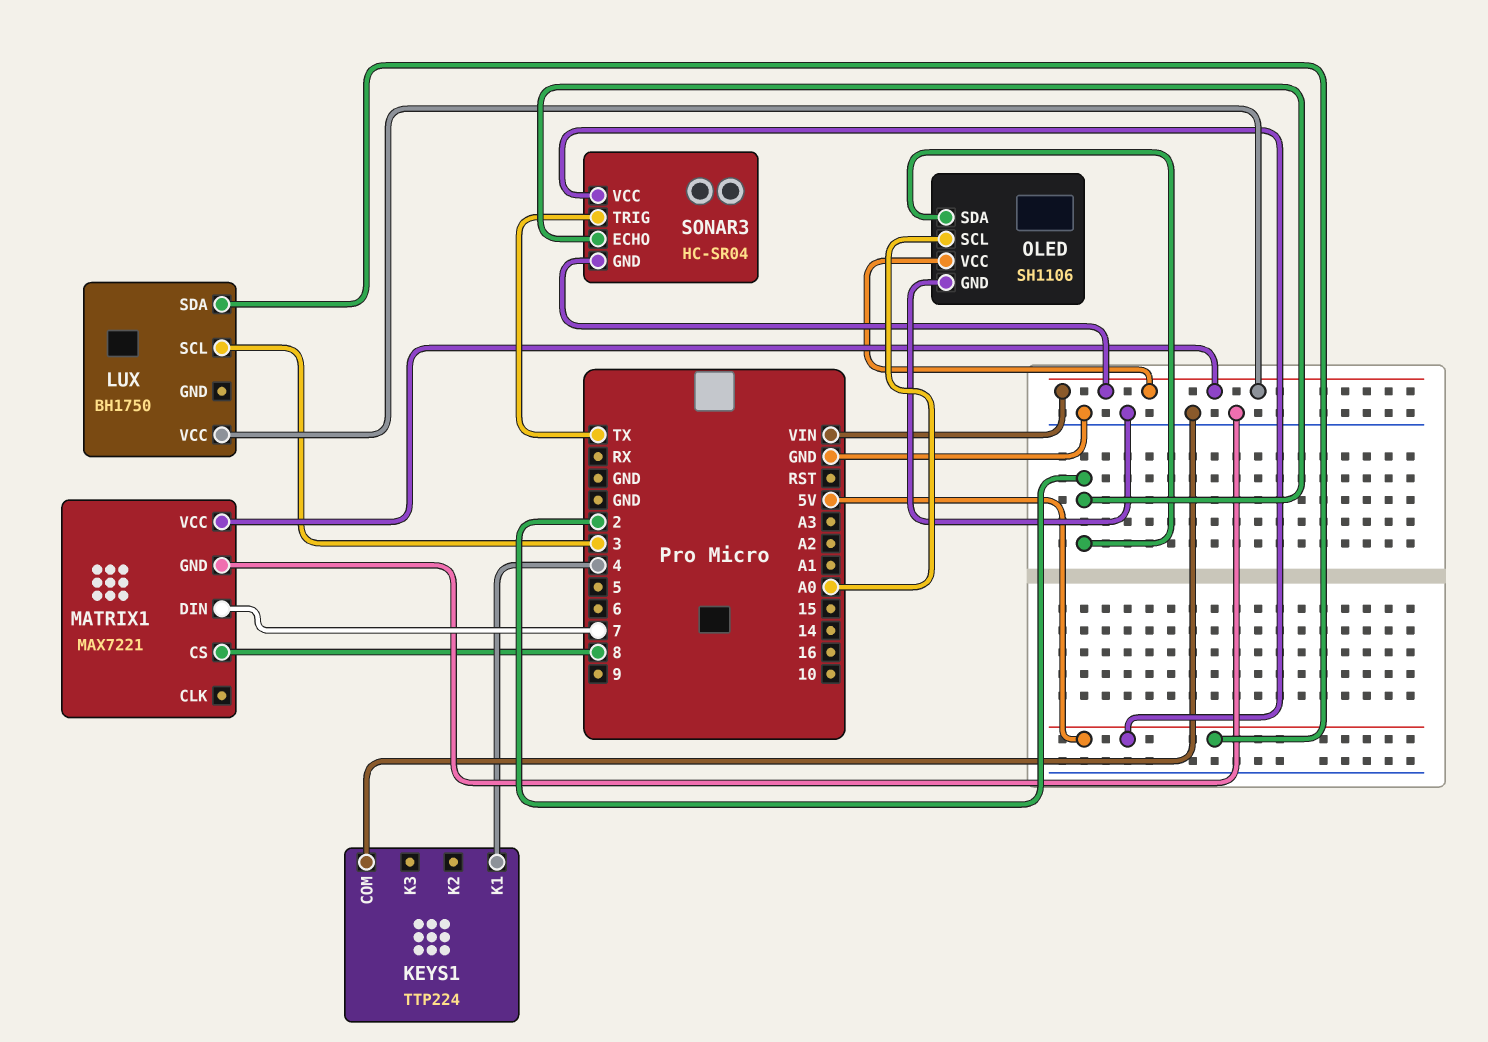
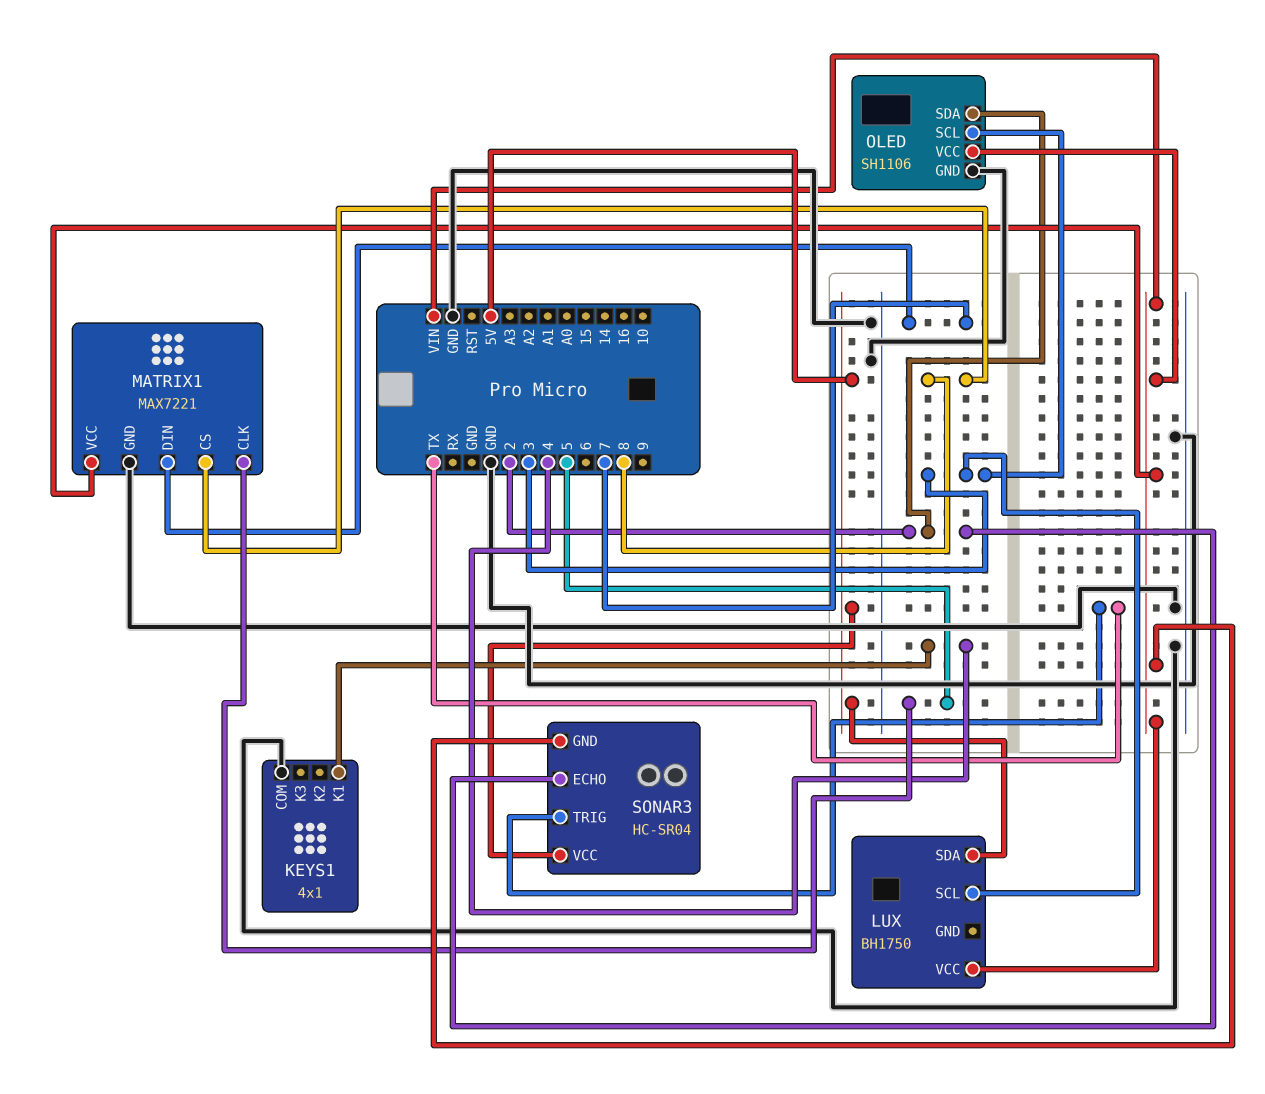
KEYS1: TTP224 -> 4x1
MATRIX1 pin CLK: none -> 5
OLED pin SCL: A0 -> 3

